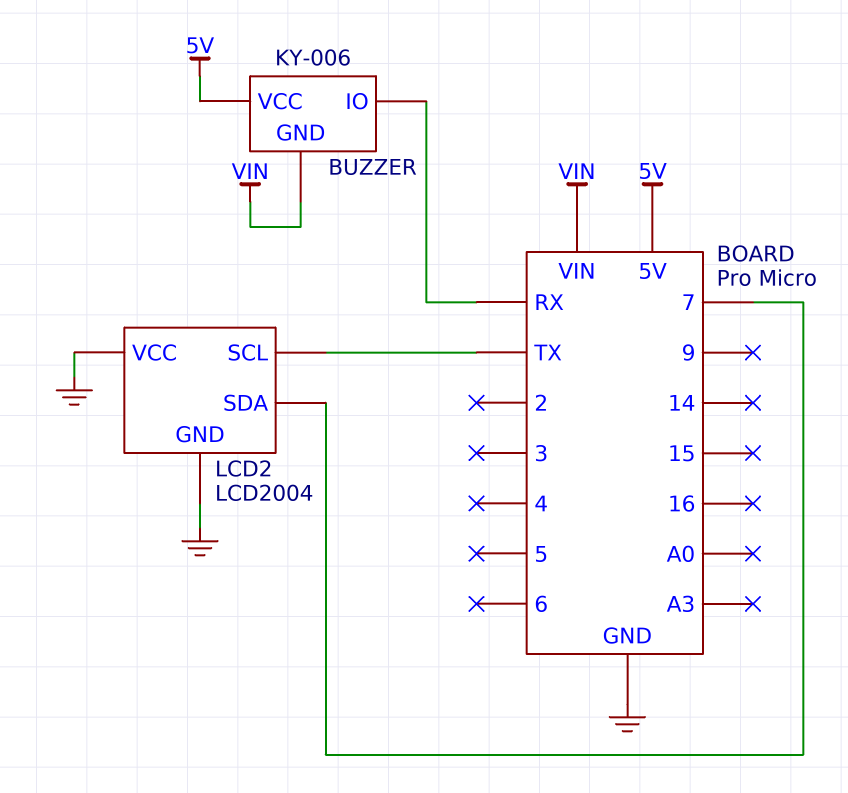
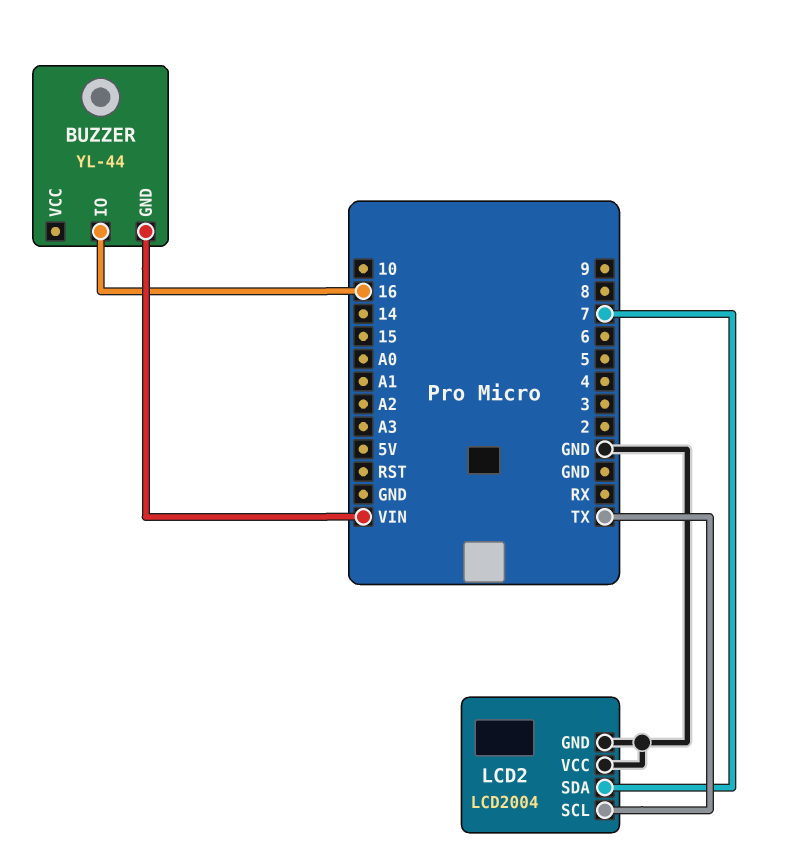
BUZZER: KY-006 -> YL-44
BUZZER pin IO: RX -> 16
BUZZER pin VCC: 5V -> none

